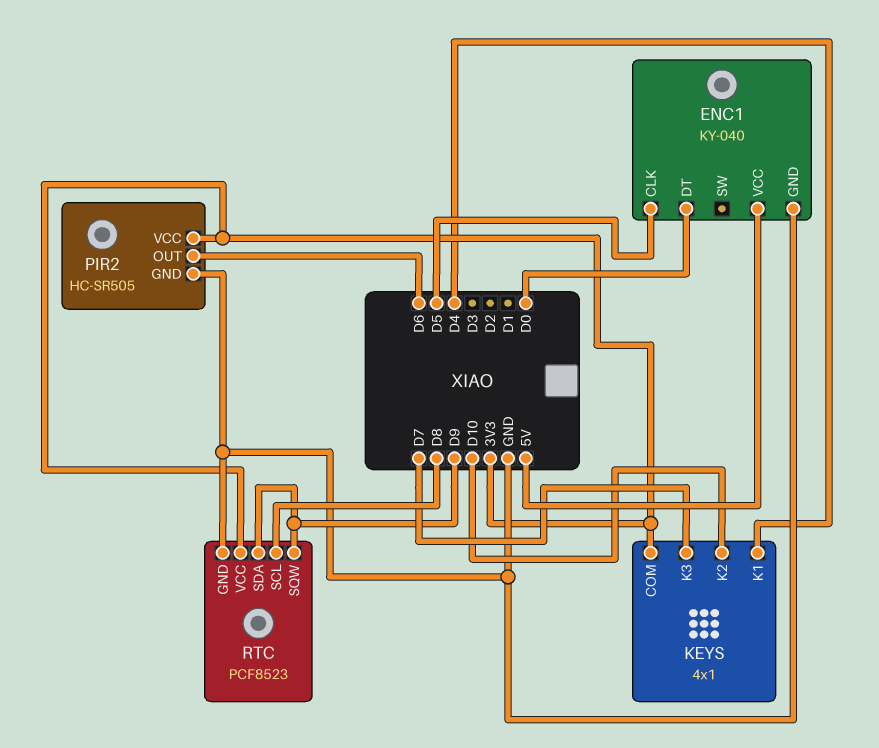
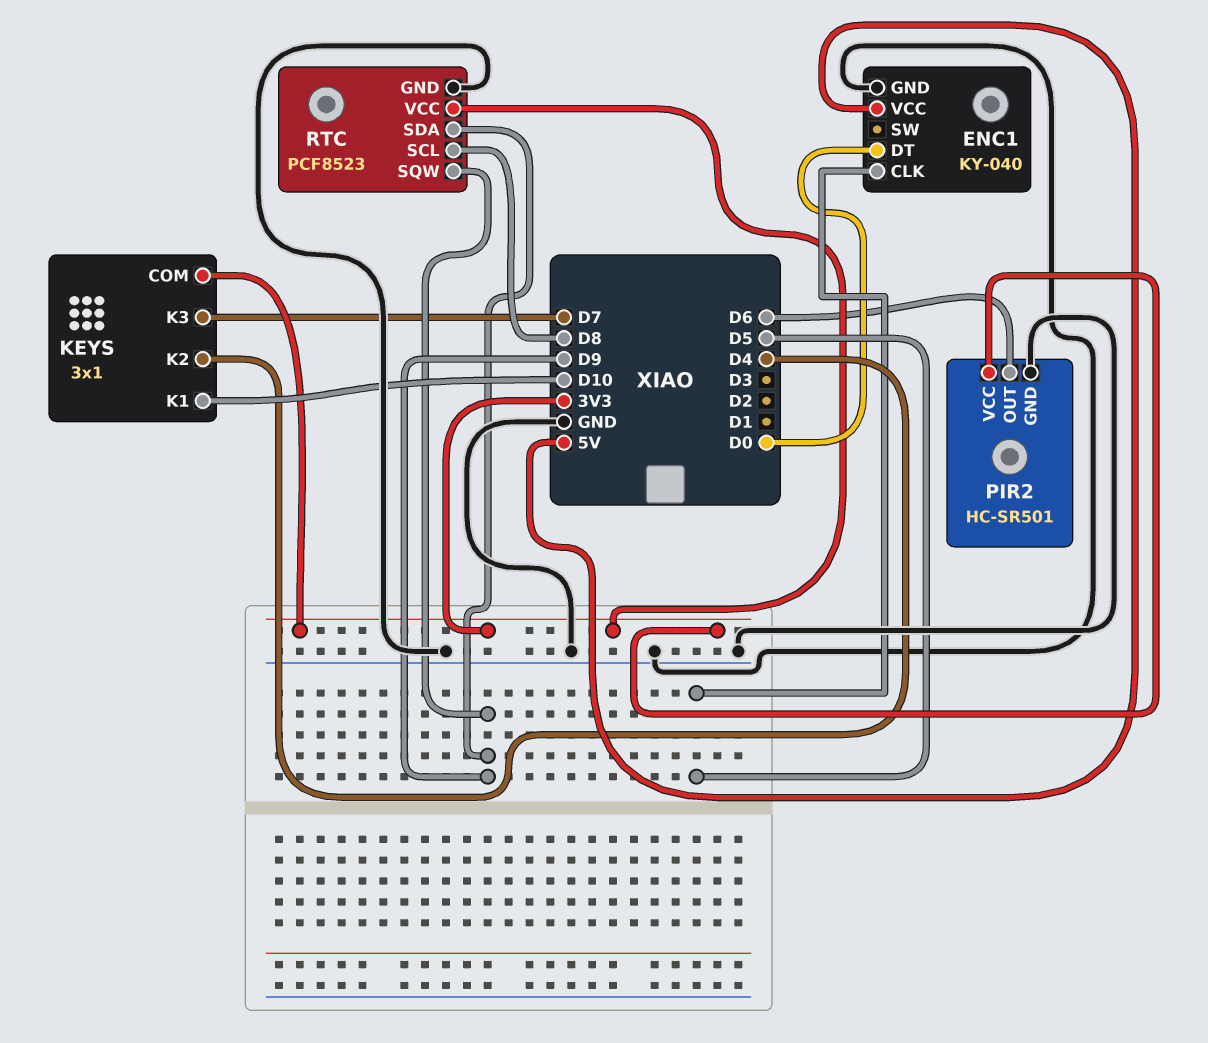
KEYS: 4x1 -> 3x1
KEYS pin K1: D4 -> D10
KEYS pin K2: D10 -> D4
PIR2: HC-SR505 -> HC-SR501

